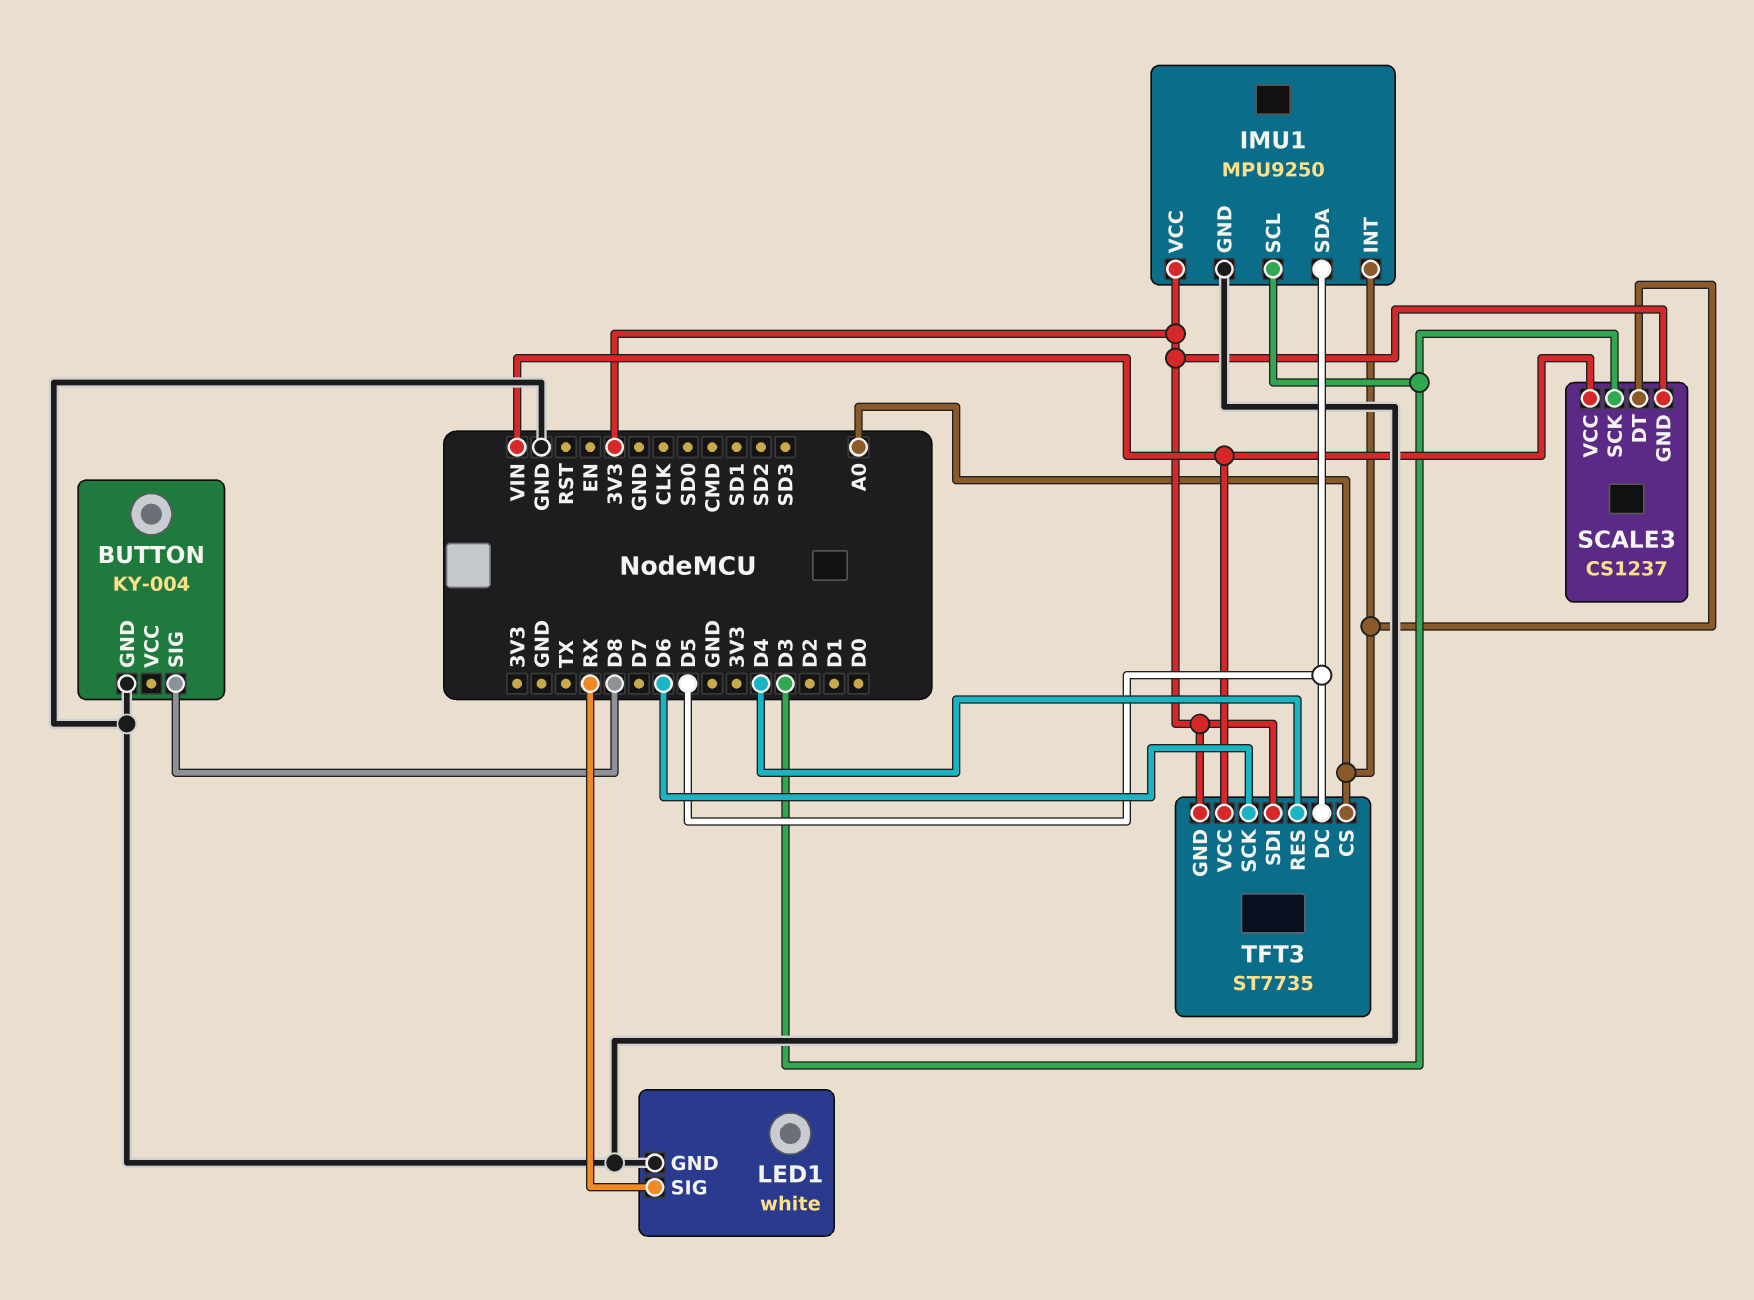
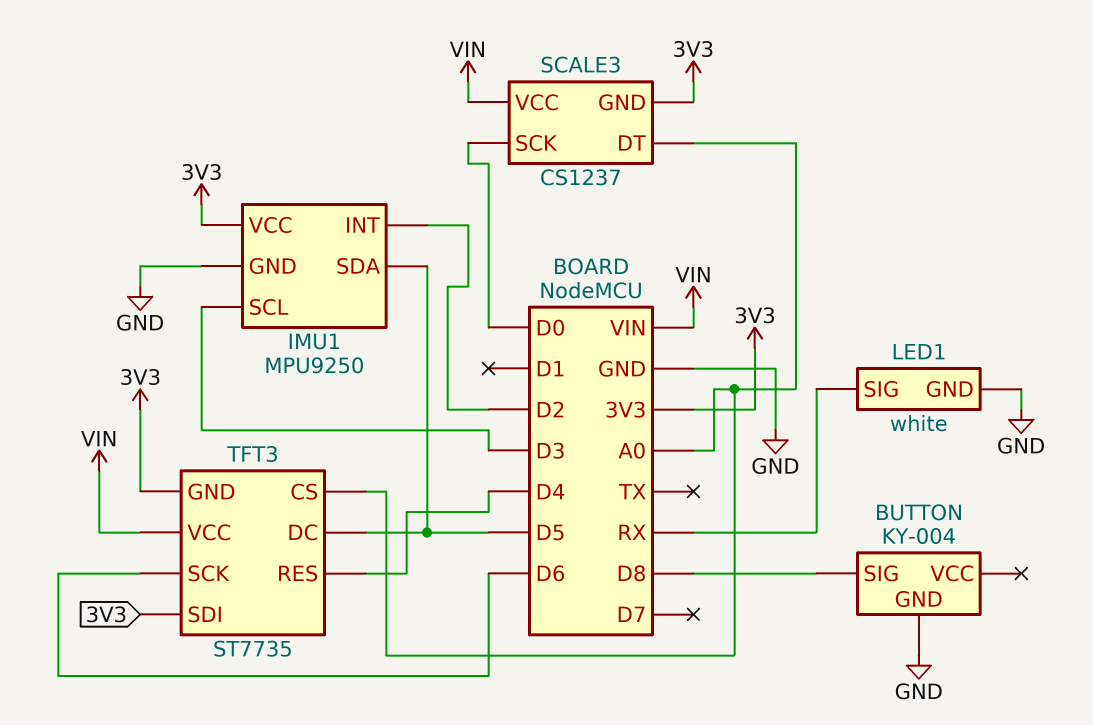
IMU1 pin INT: A0 -> D2
SCALE3 pin SCK: D3 -> D0

